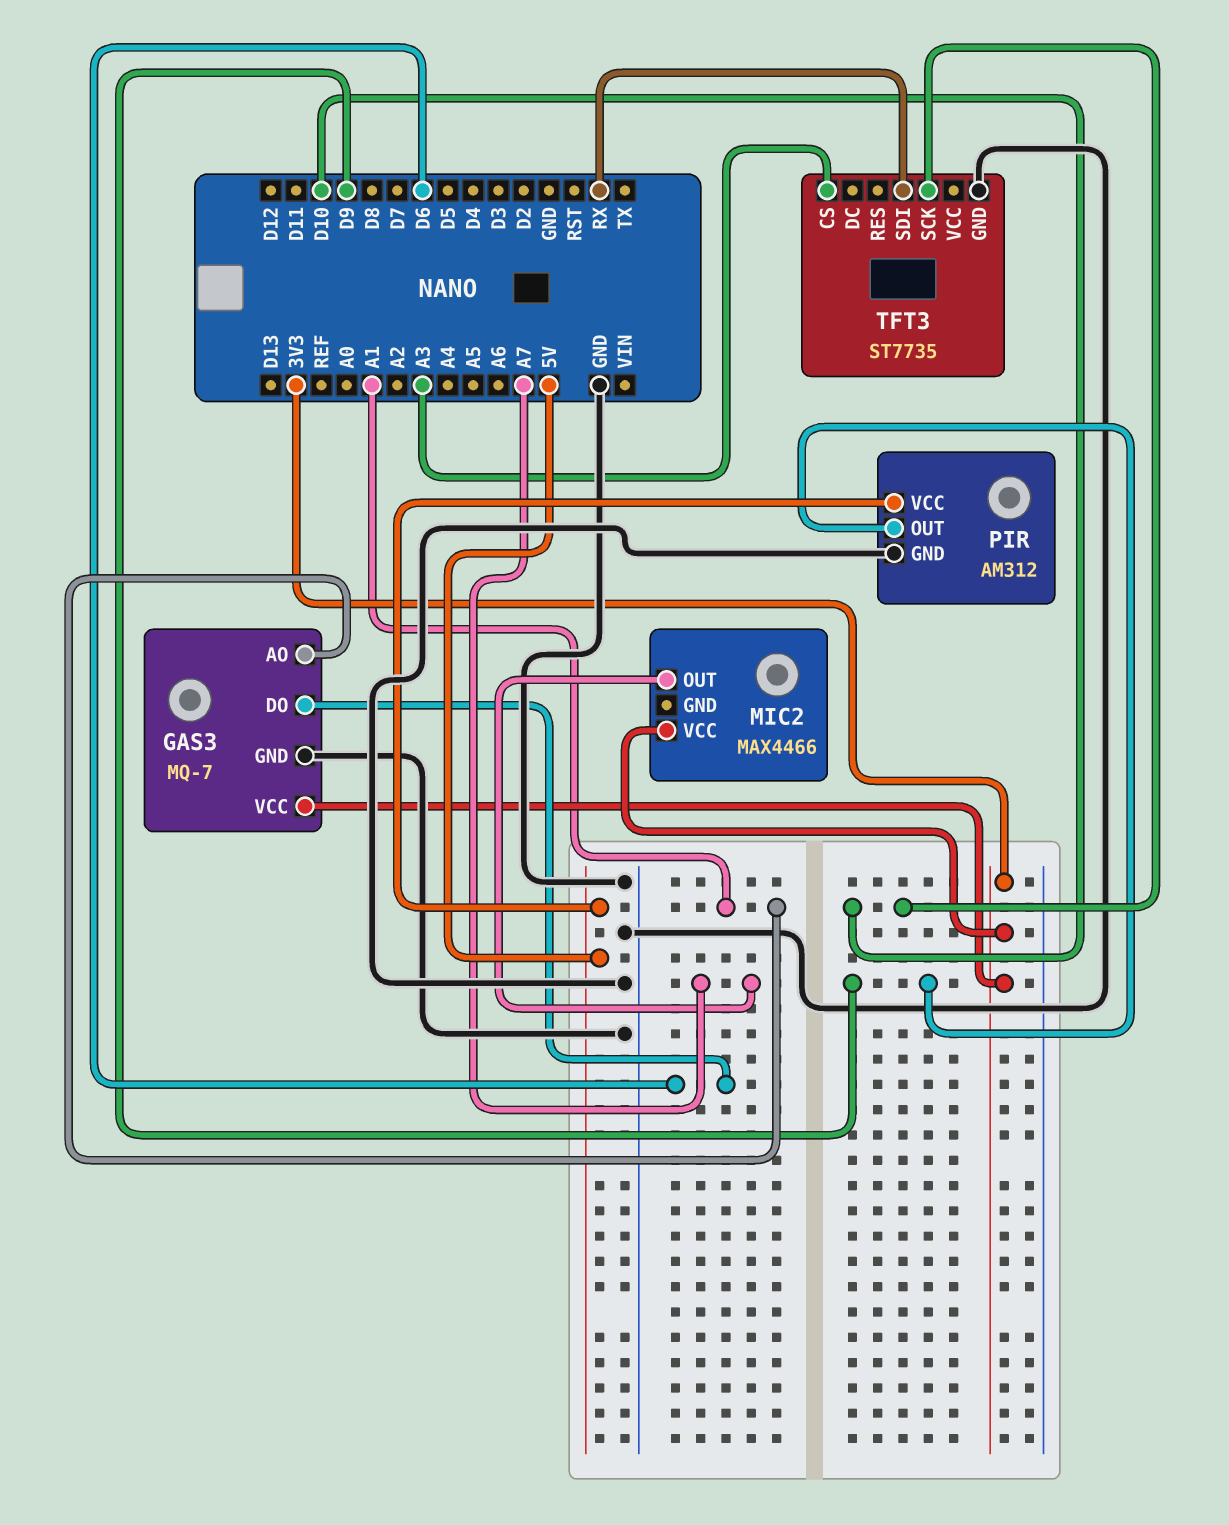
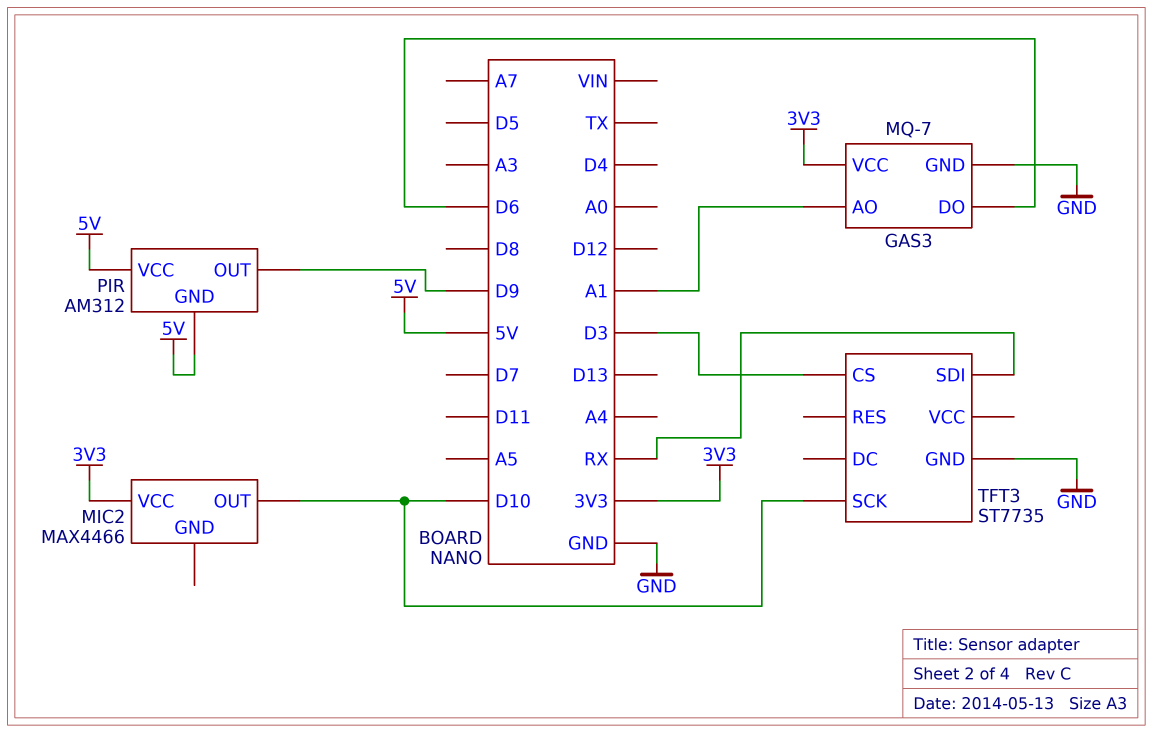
MIC2 pin OUT: A7 -> D10
PIR pin GND: GND -> 5V
TFT3 pin CS: A3 -> D3

